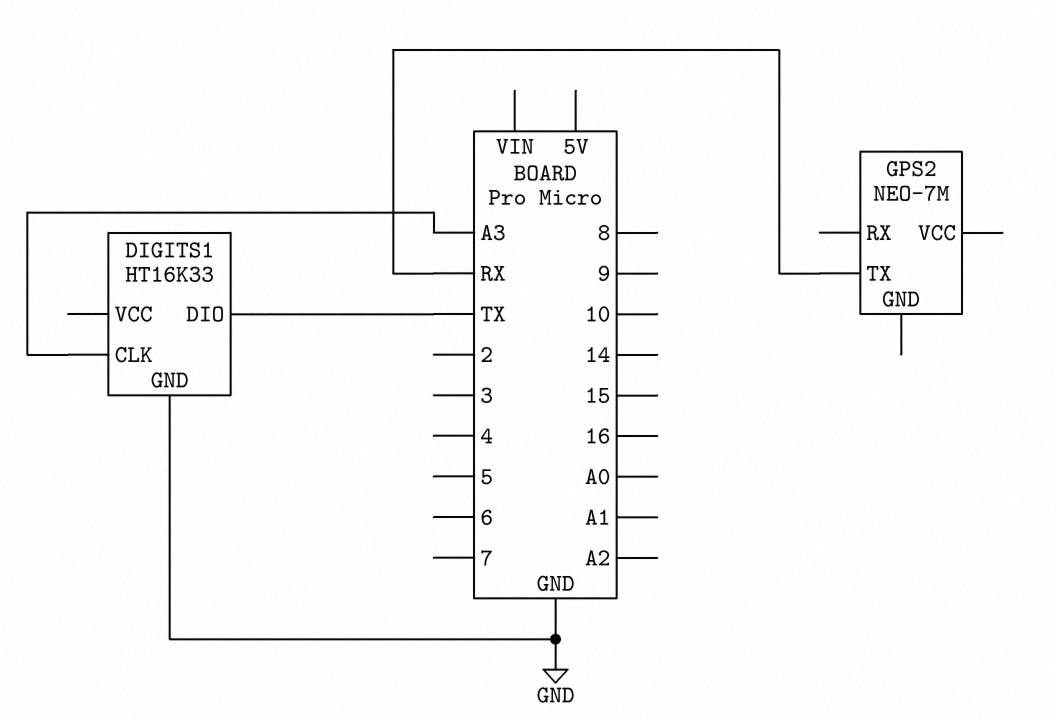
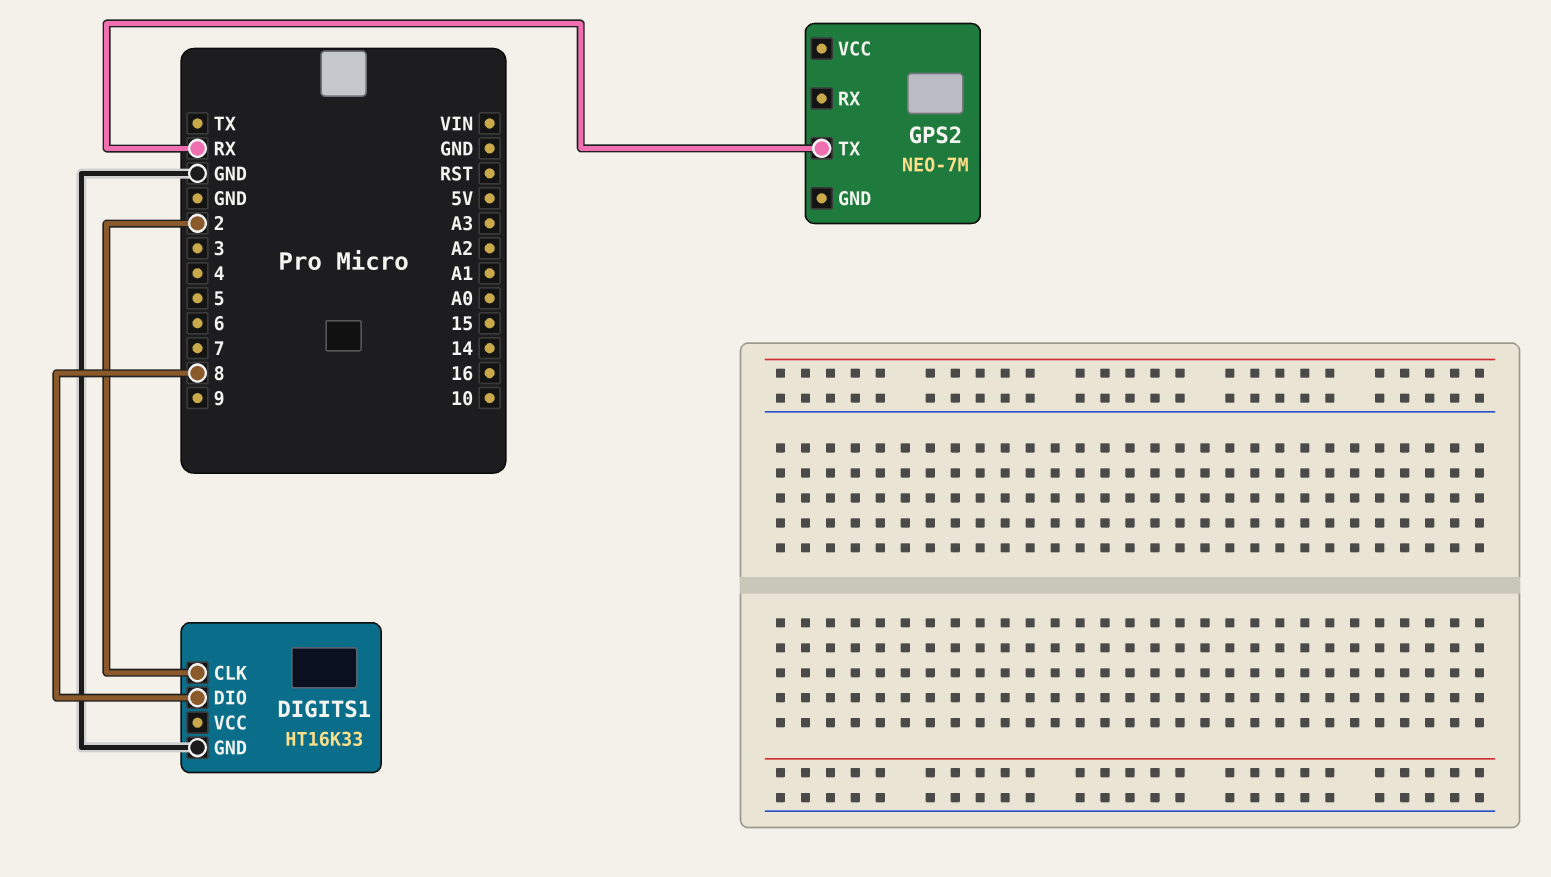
DIGITS1 pin CLK: A3 -> 2
DIGITS1 pin DIO: TX -> 8

